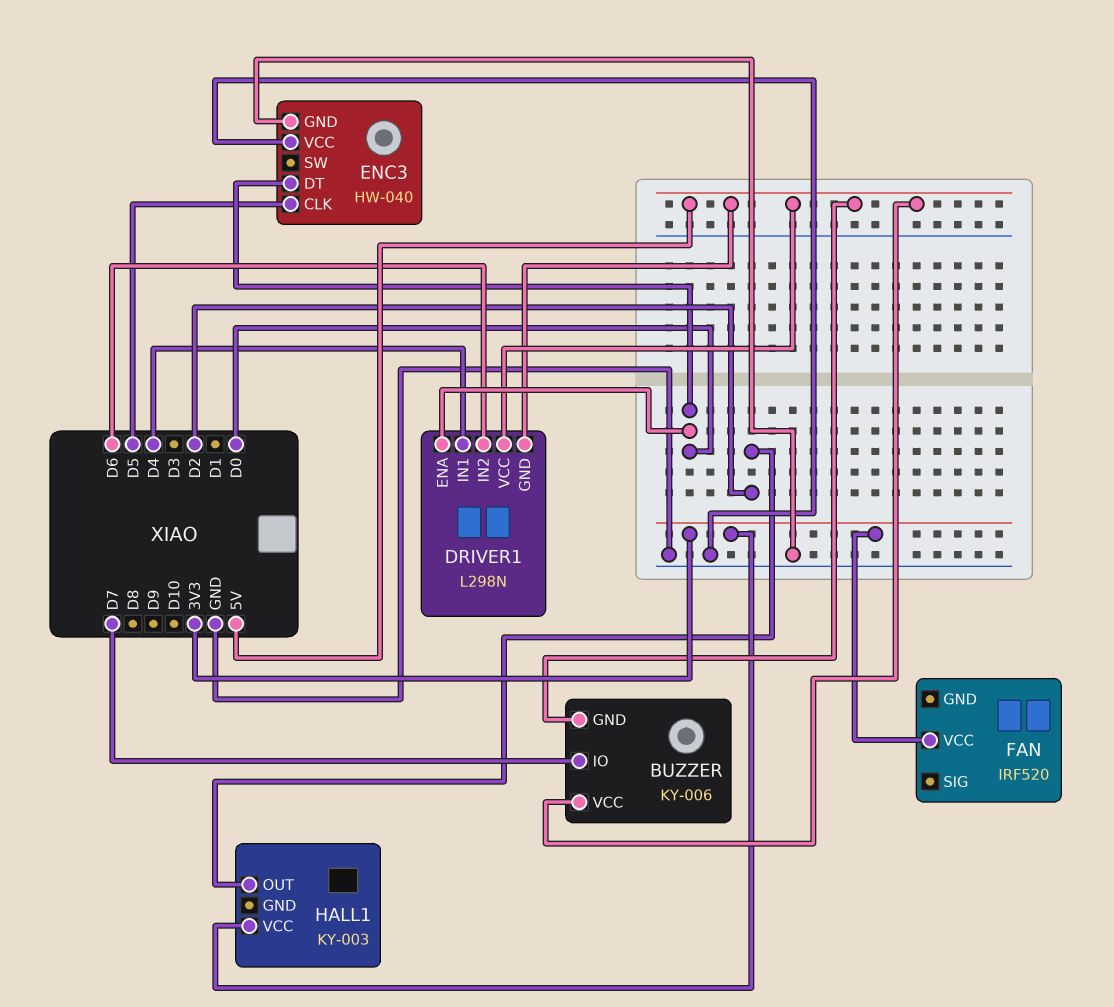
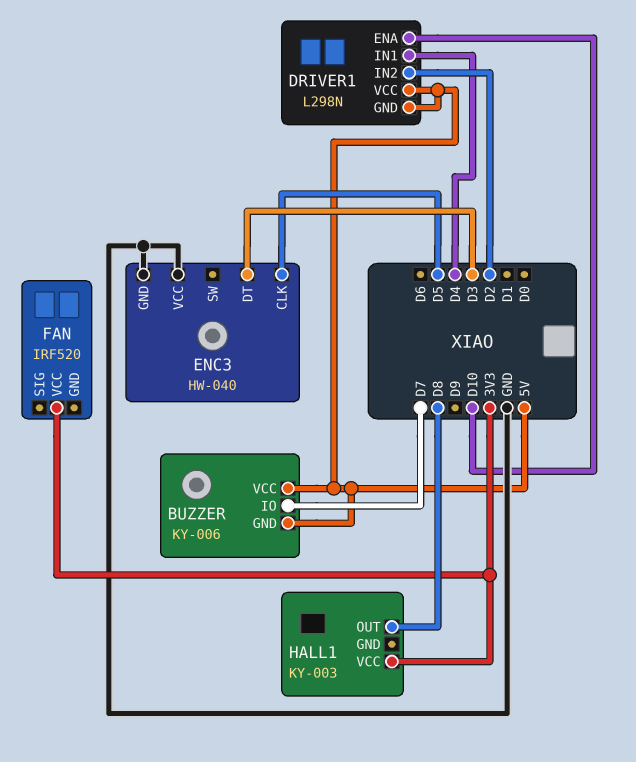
DRIVER1 pin ENA: D0 -> D10
DRIVER1 pin IN2: D6 -> D2
ENC3 pin DT: D0 -> D3
HALL1 pin OUT: D2 -> D8

